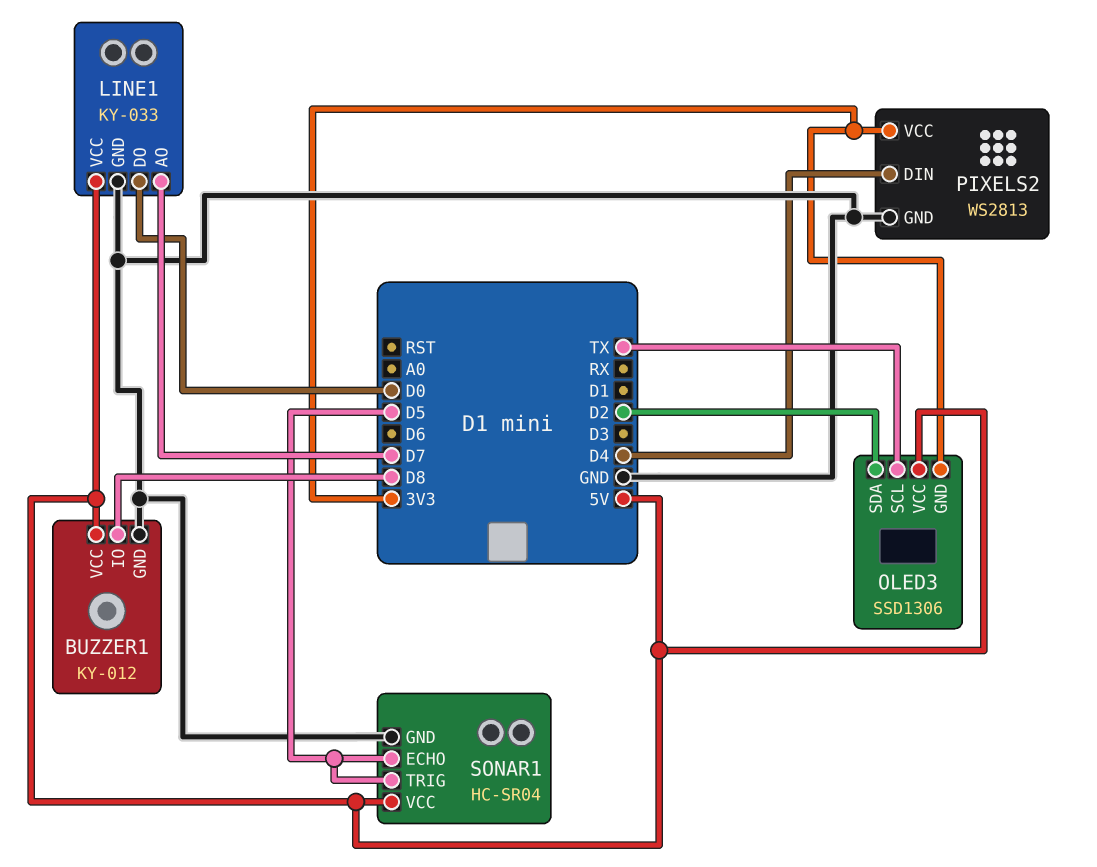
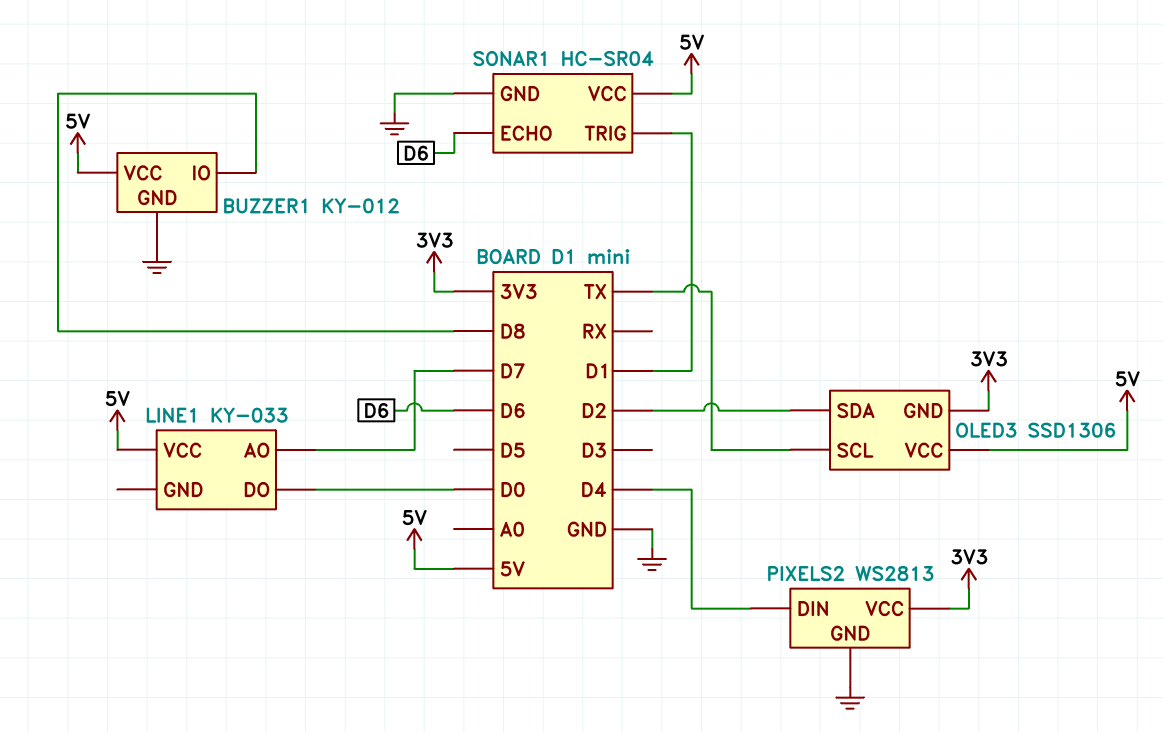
LINE1 pin GND: GND -> none
SONAR1 pin ECHO: D5 -> D6
SONAR1 pin TRIG: D5 -> D1

